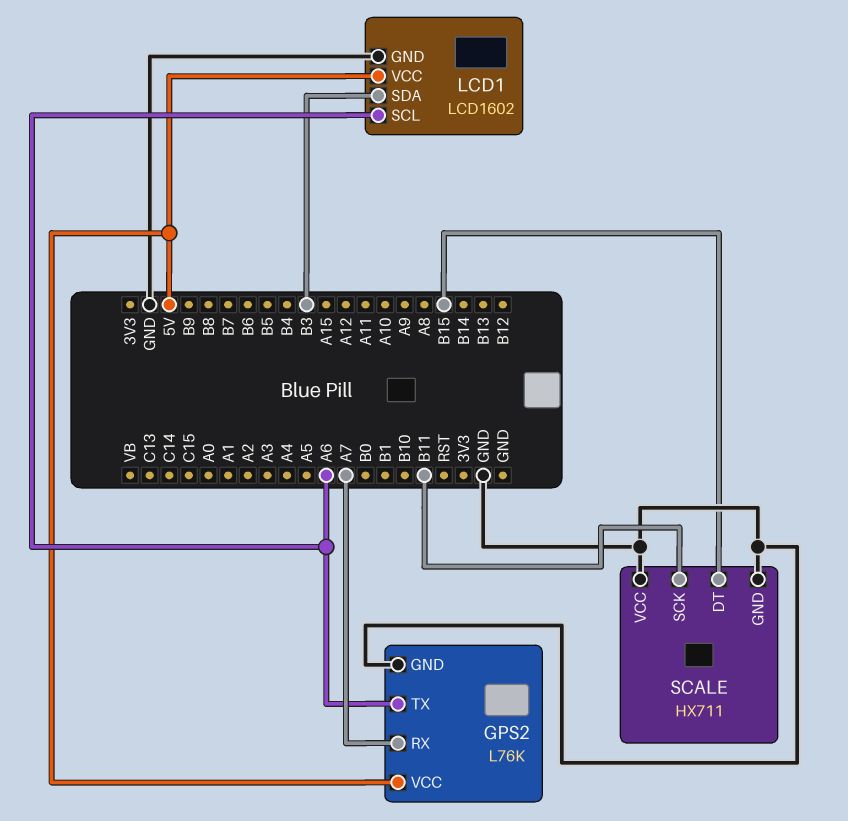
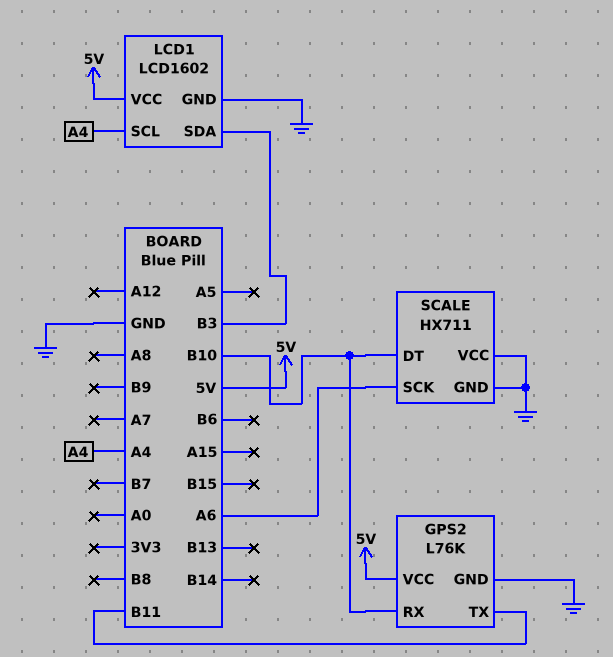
GPS2 pin RX: A7 -> B10
GPS2 pin TX: A6 -> B11
LCD1 pin SCL: A6 -> A4
SCALE pin DT: B15 -> B10
SCALE pin SCK: B11 -> A6

